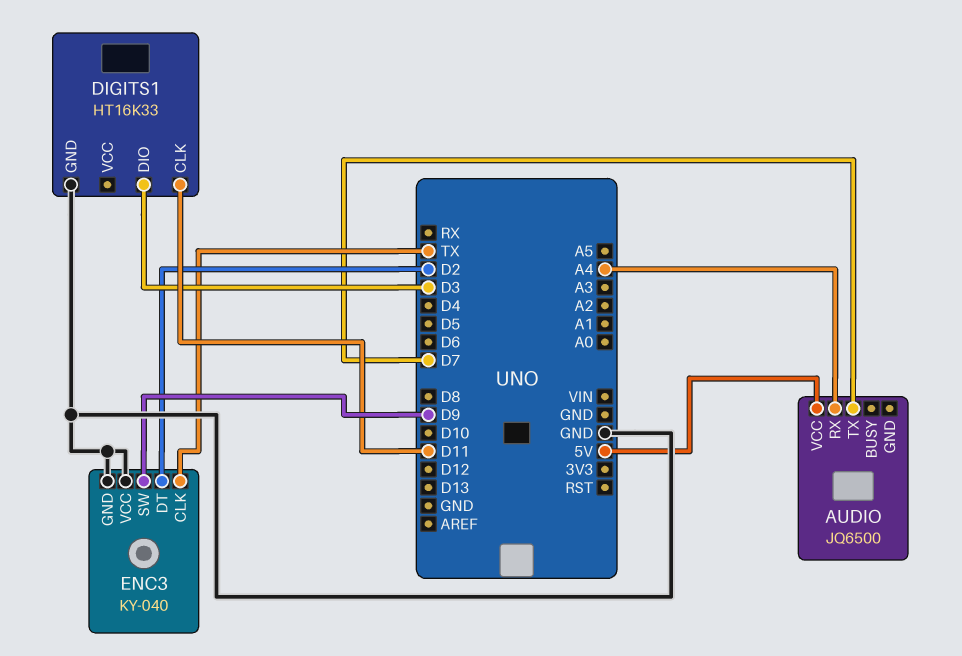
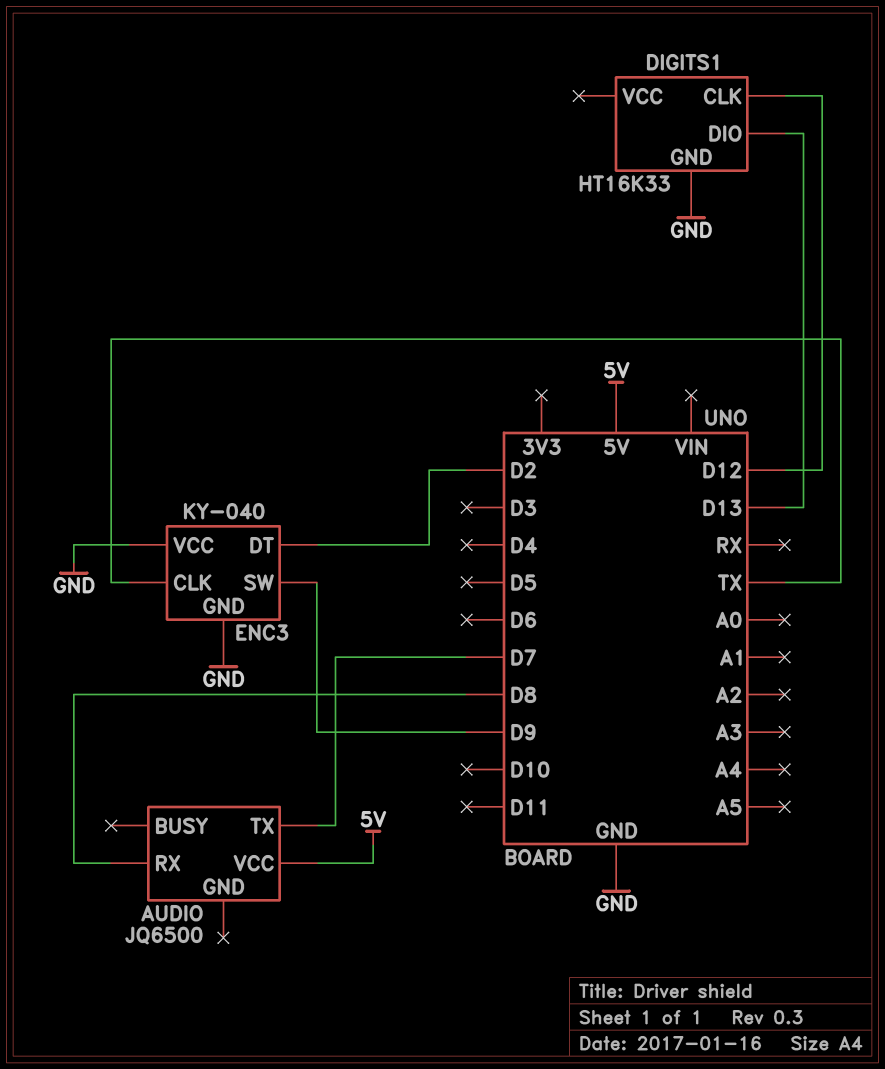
AUDIO pin RX: A4 -> D8
DIGITS1 pin CLK: D11 -> D12
DIGITS1 pin DIO: D3 -> D13

